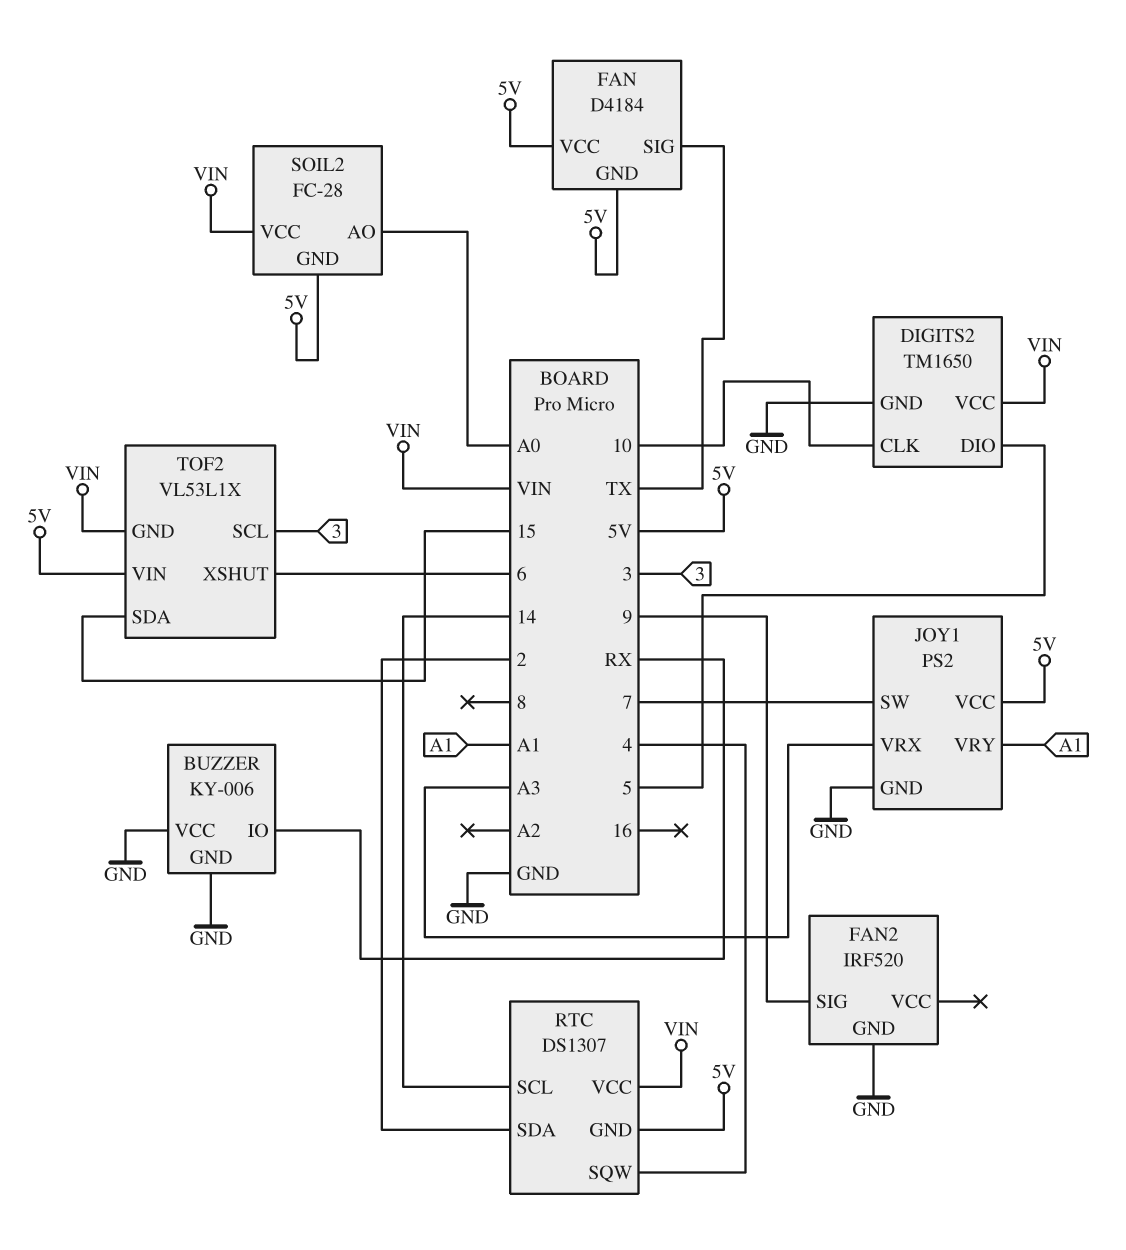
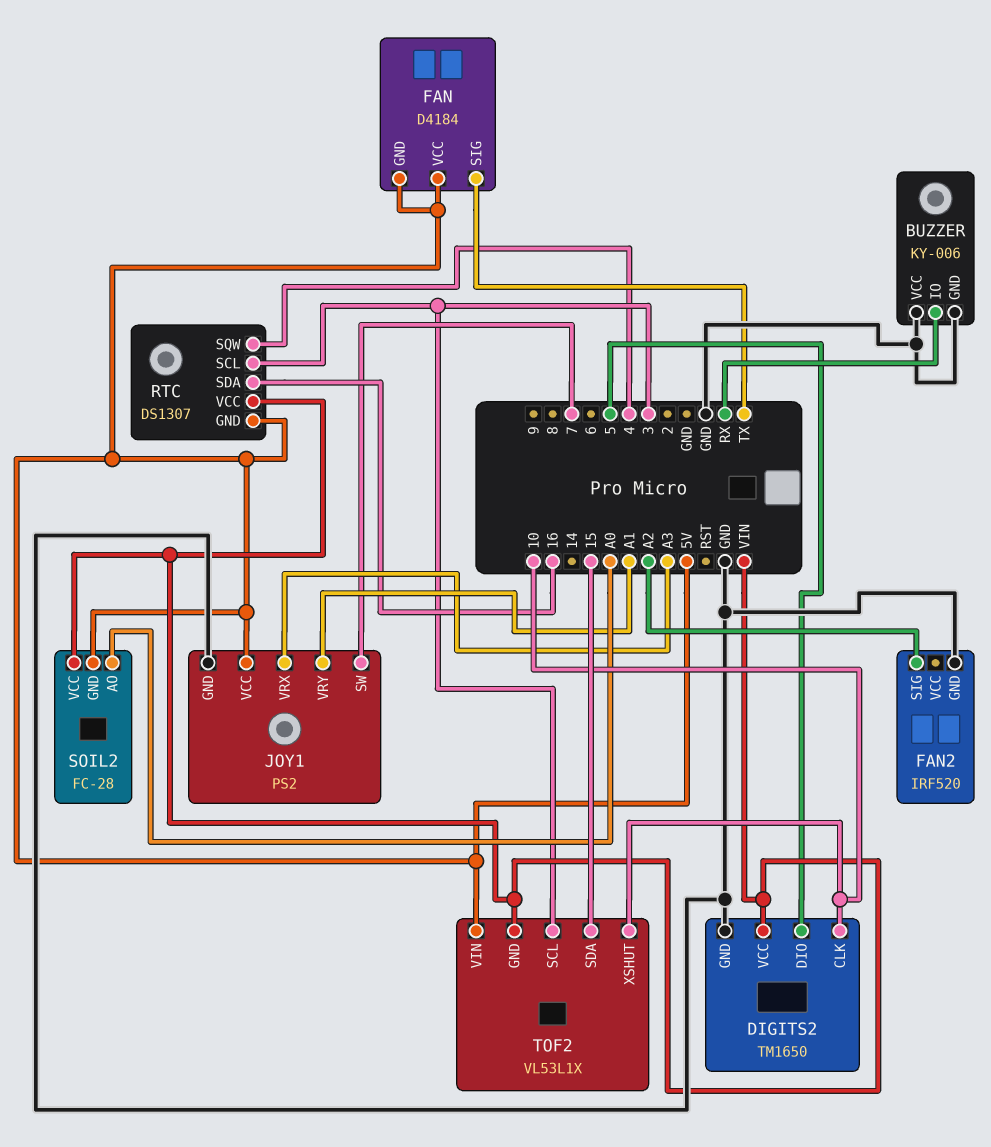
FAN2 pin SIG: 9 -> A2
RTC pin SCL: 14 -> 3
RTC pin SDA: 2 -> 16
TOF2 pin XSHUT: 6 -> 10

